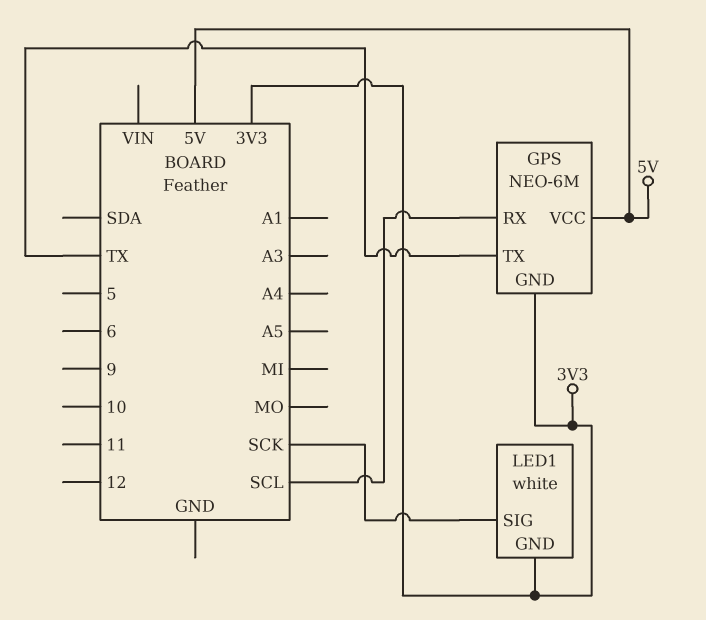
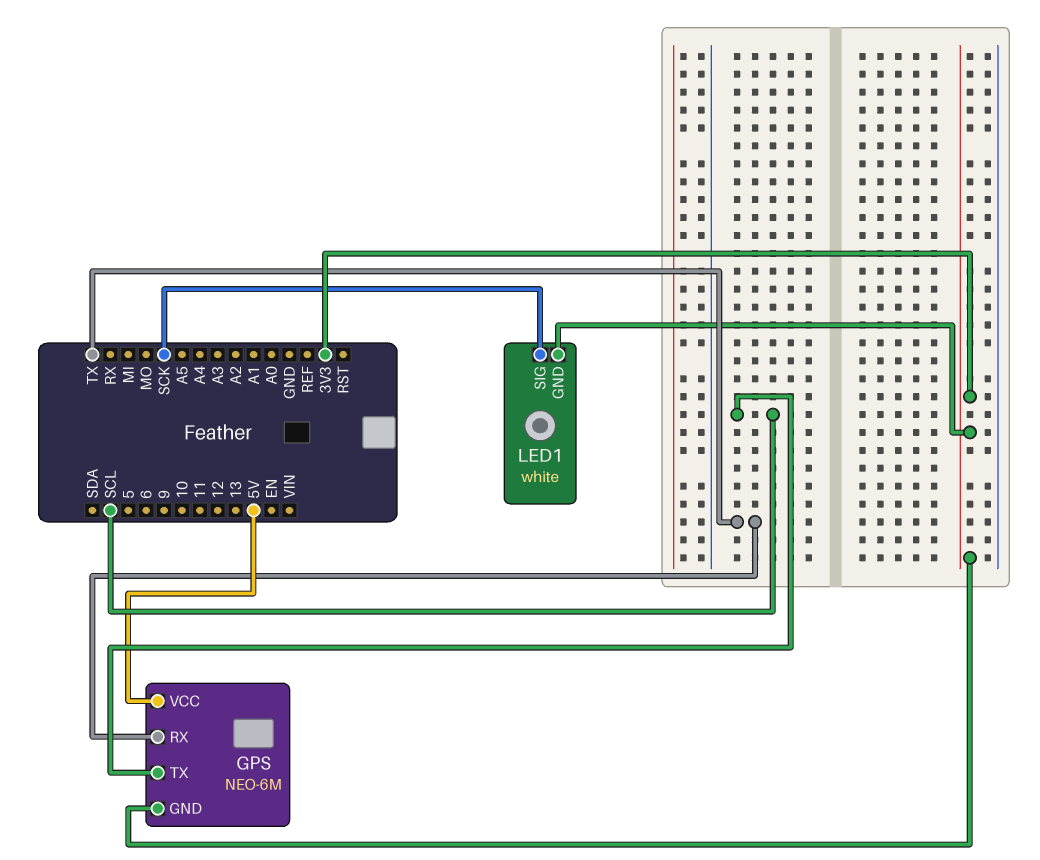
GPS pin RX: SCL -> TX
GPS pin TX: TX -> SCL

